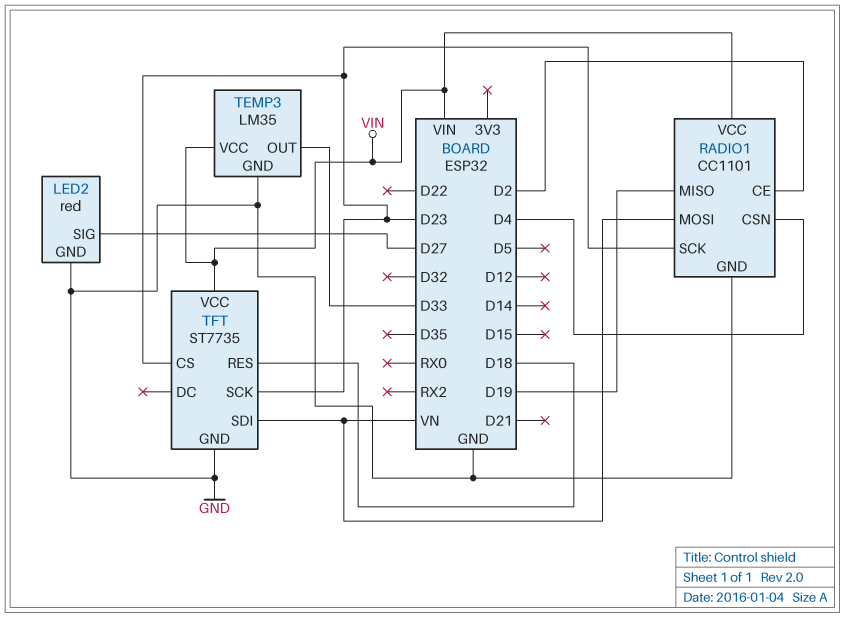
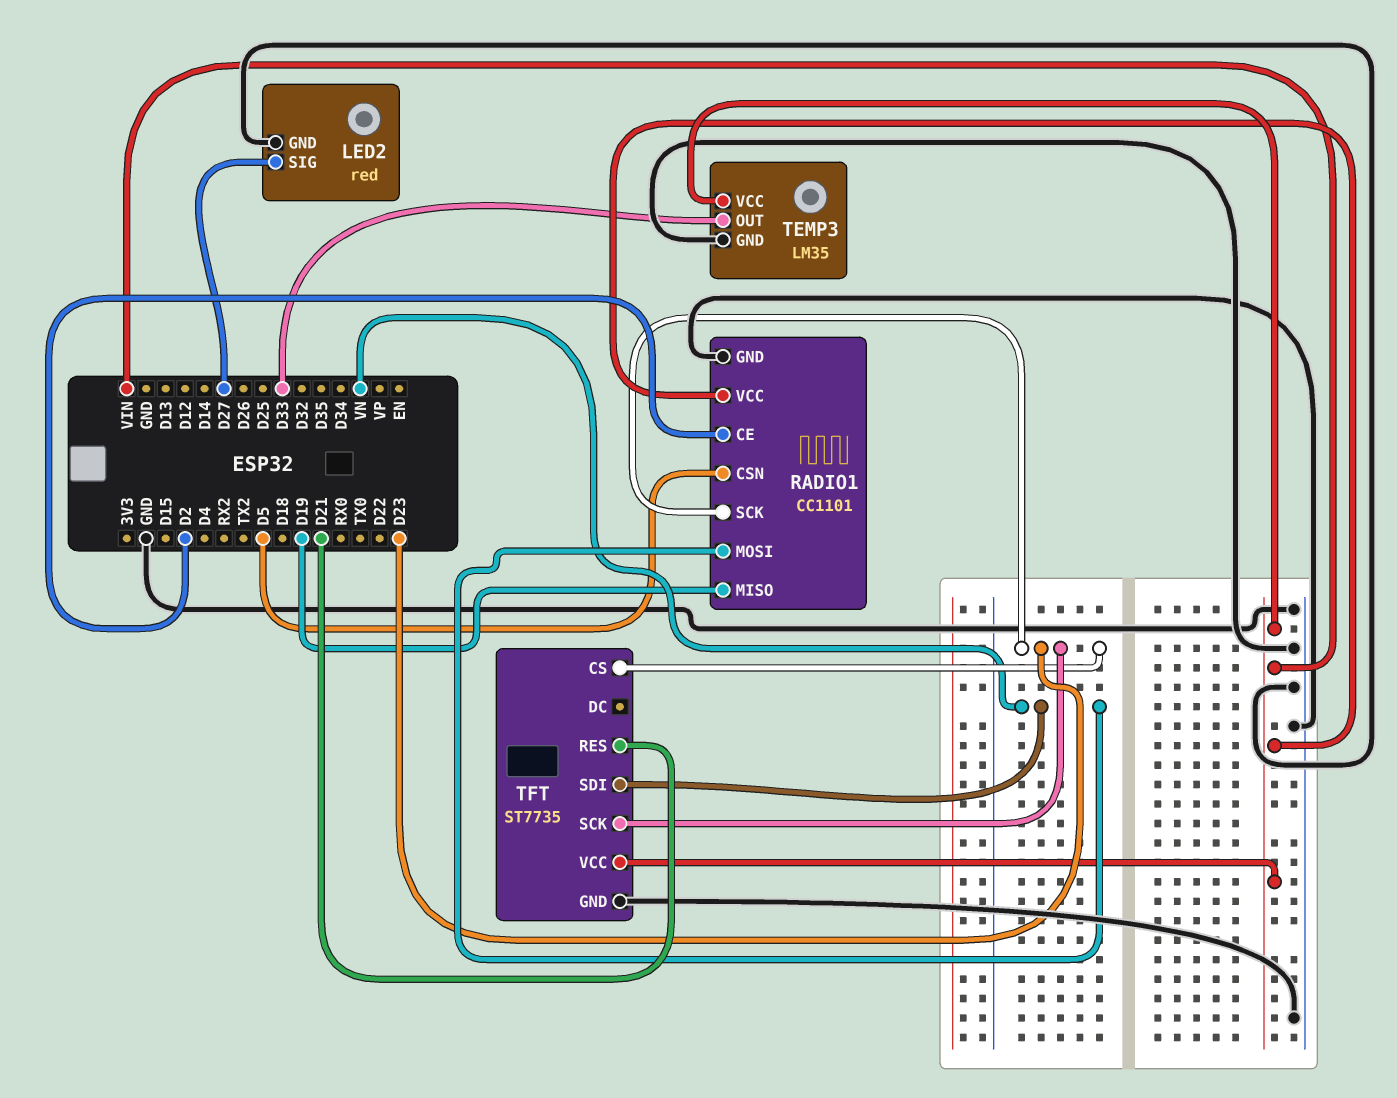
RADIO1 pin CSN: D4 -> D5
TFT pin RES: D18 -> D21

